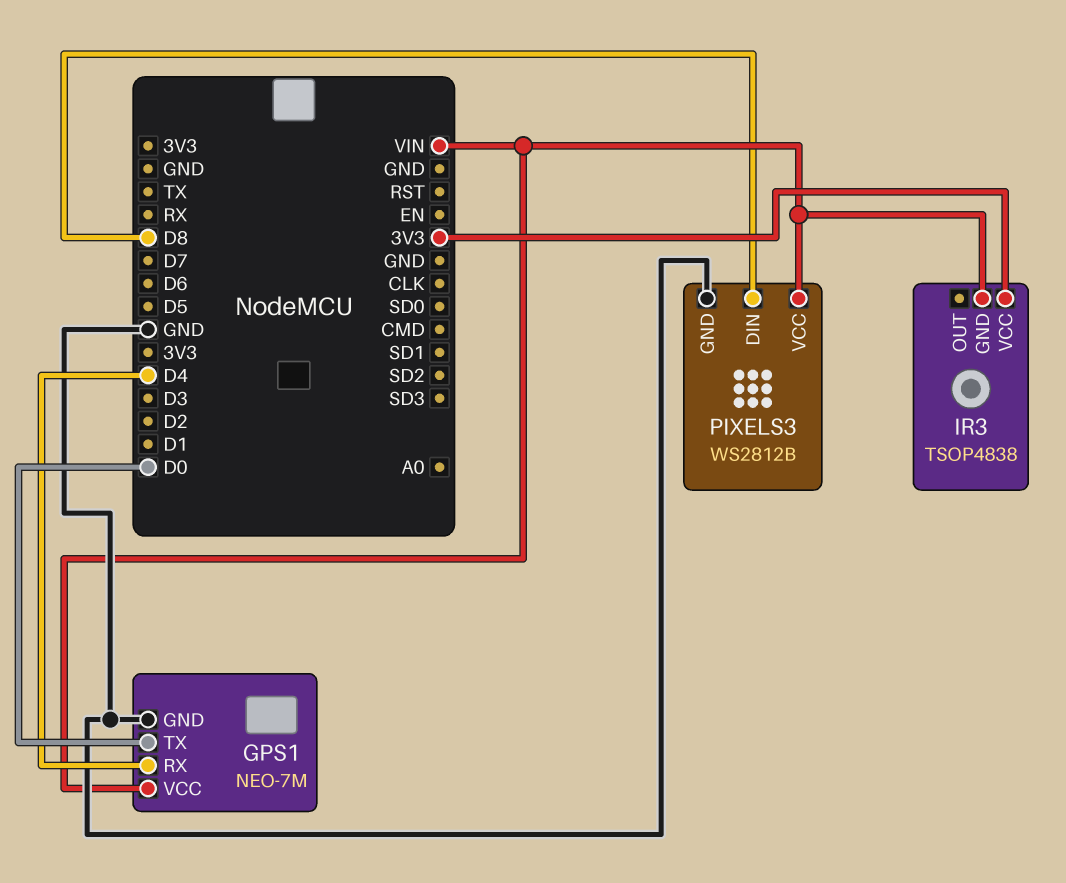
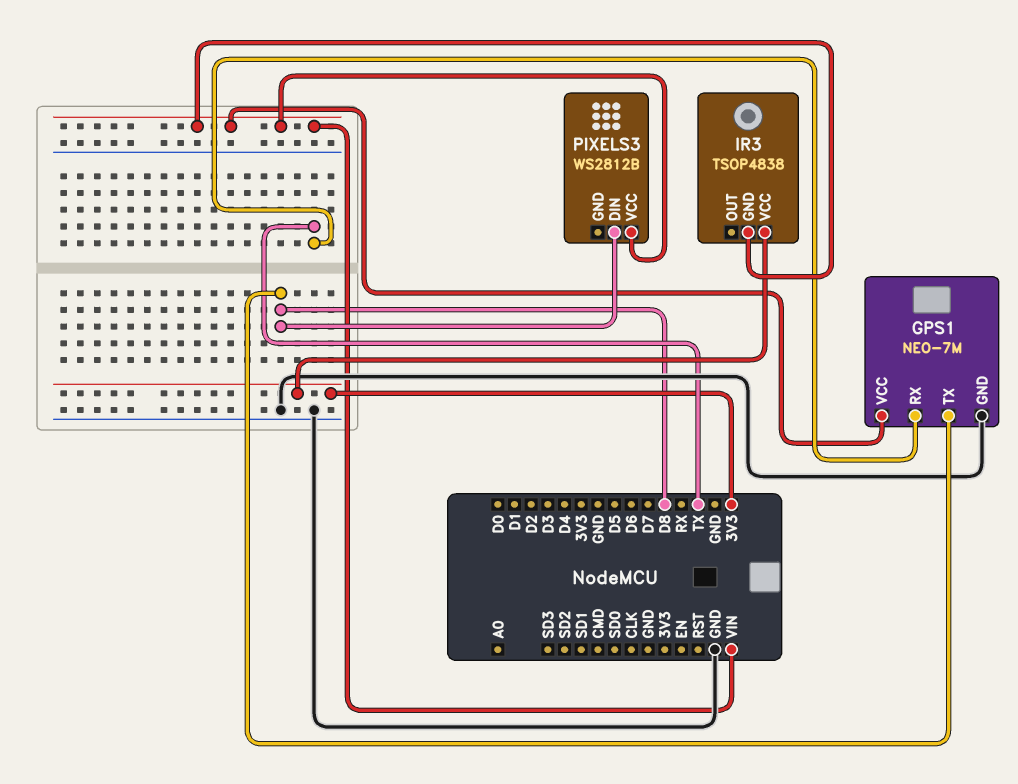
GPS1 pin RX: D4 -> TX
GPS1 pin TX: D0 -> D8
PIXELS3 pin GND: GND -> none

